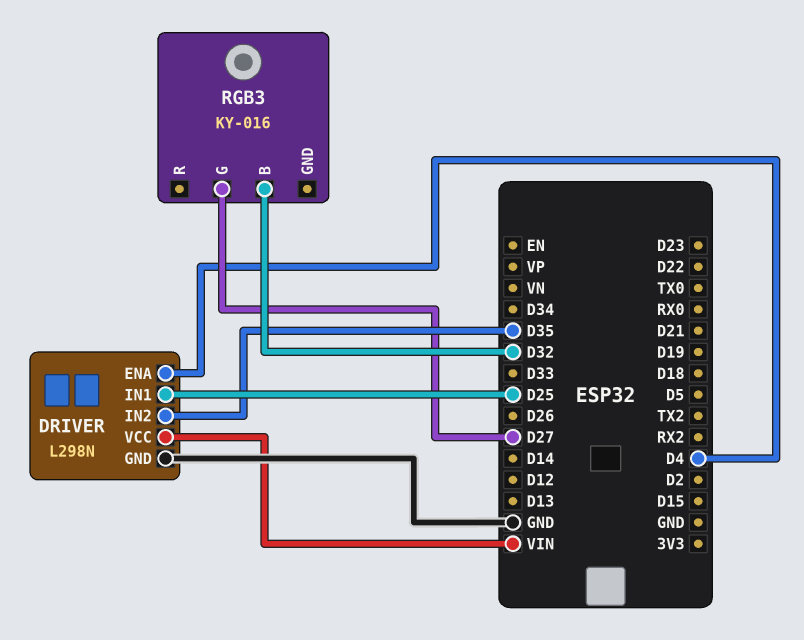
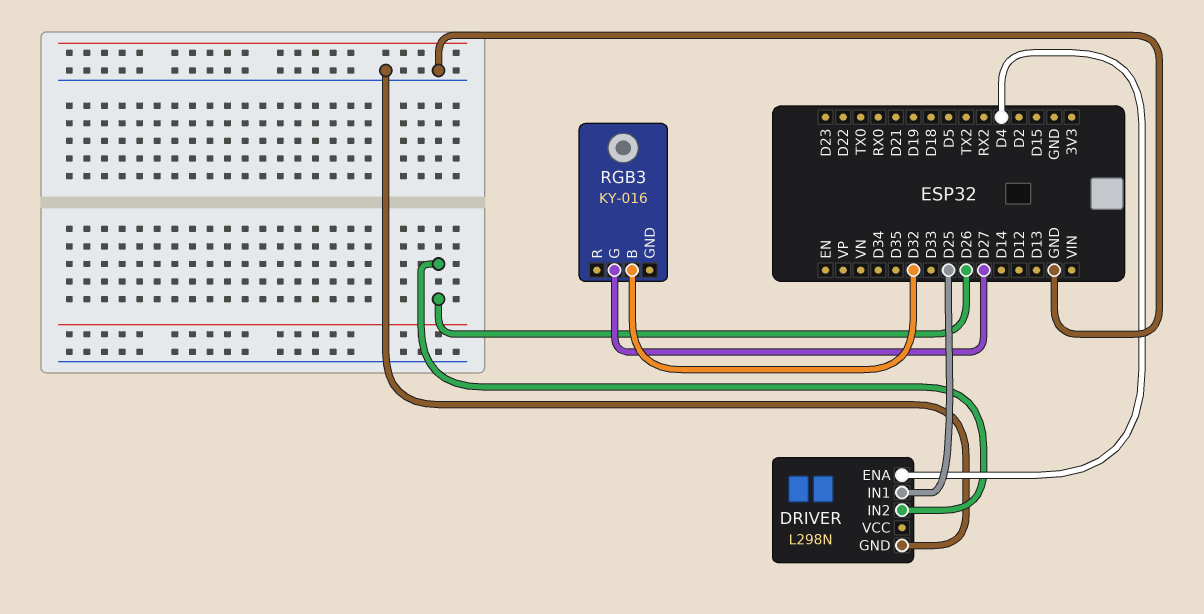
DRIVER pin IN2: D35 -> D26
DRIVER pin VCC: VIN -> none

